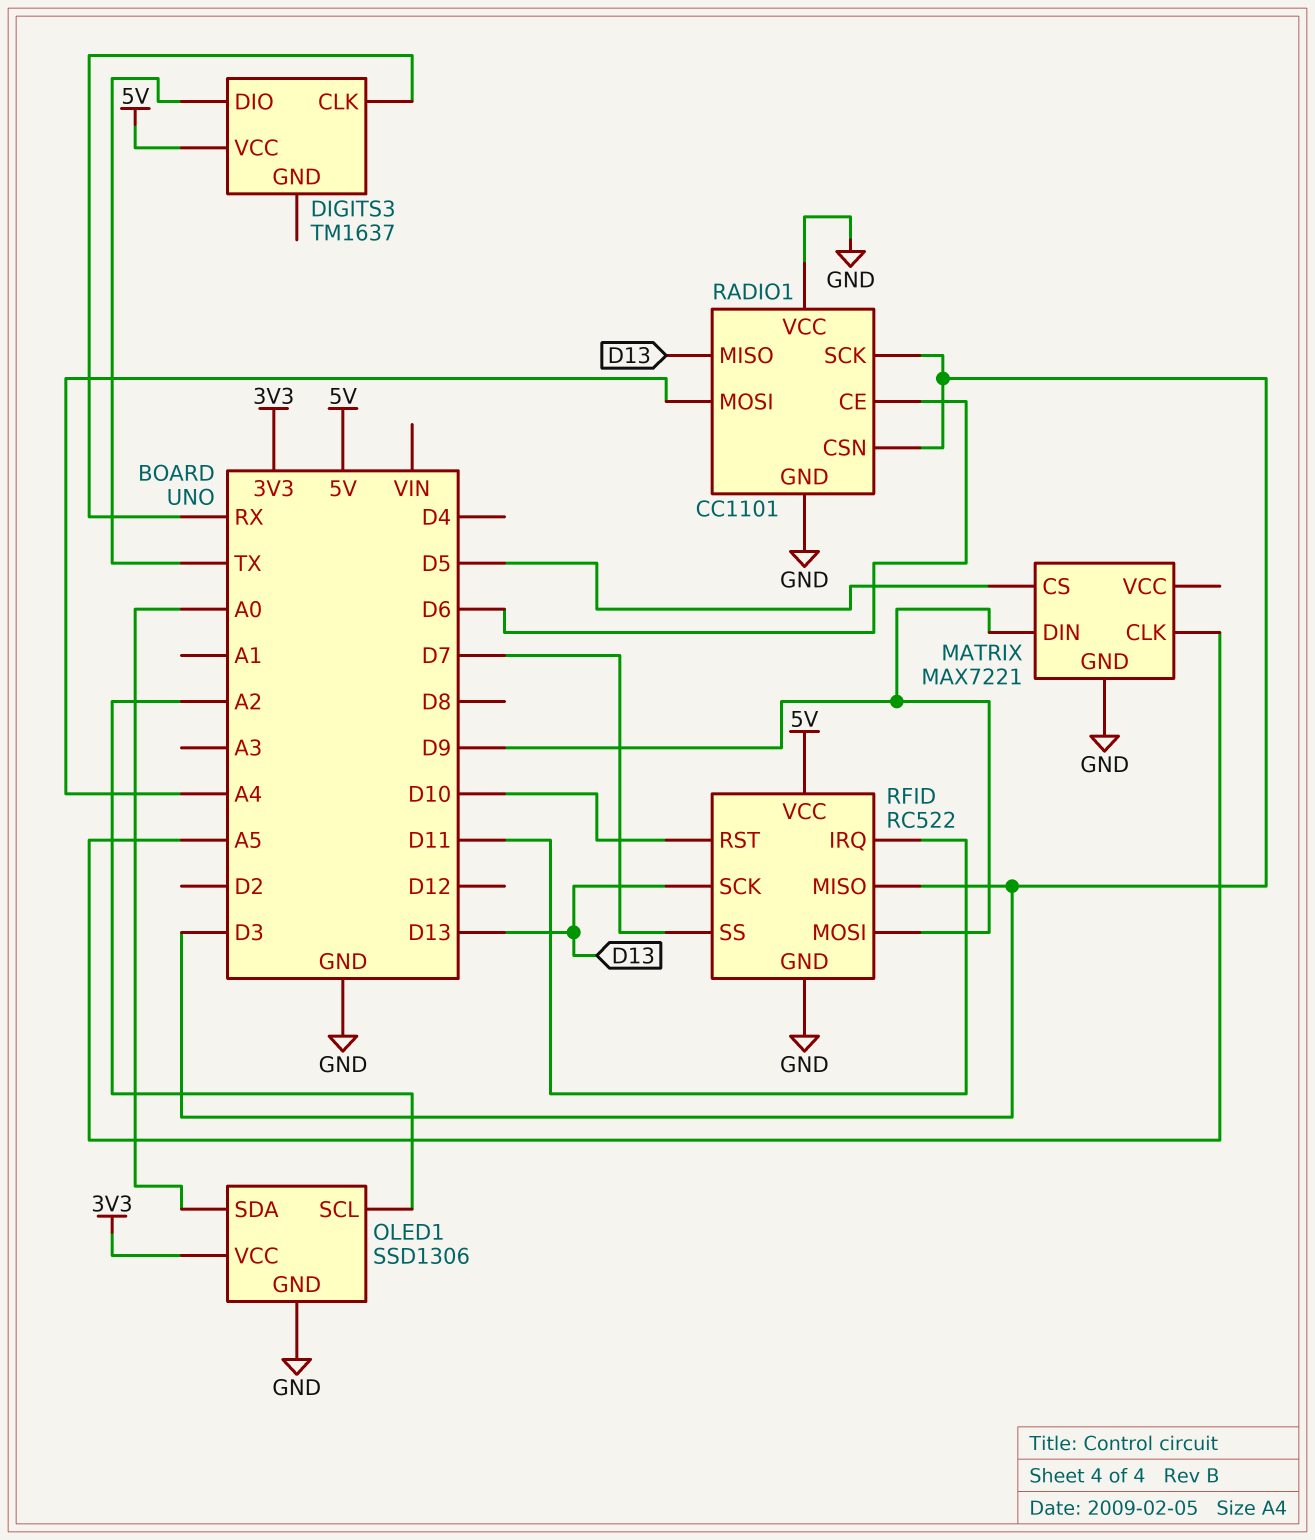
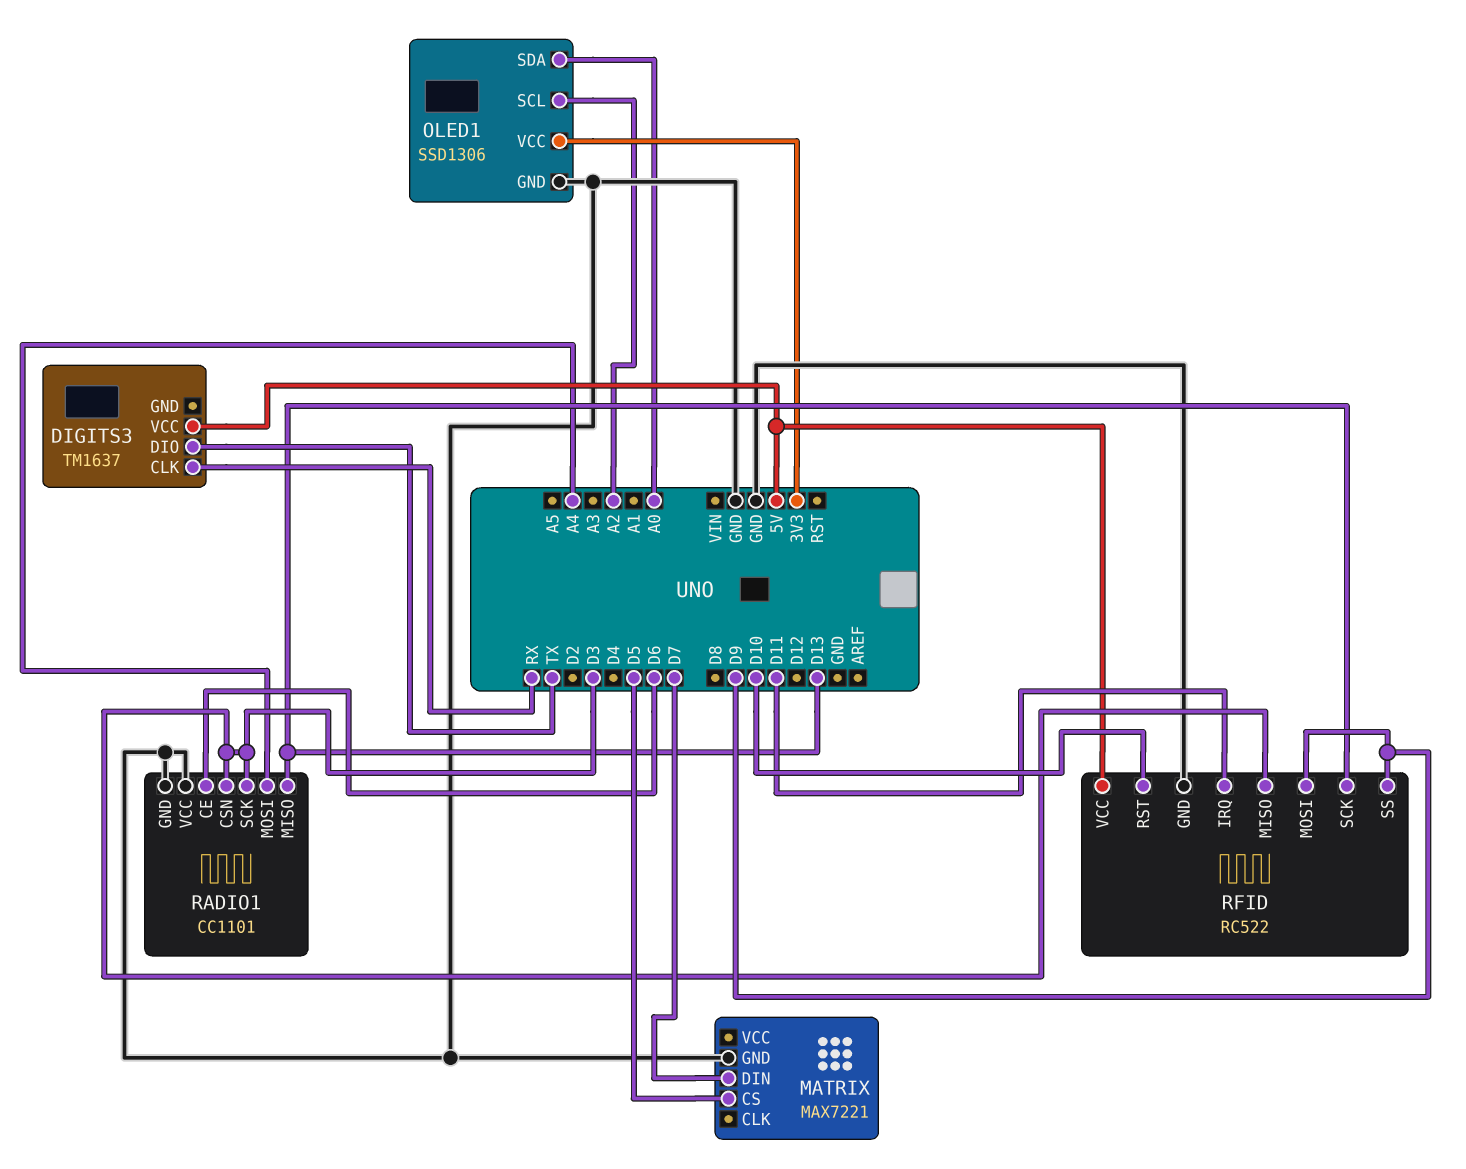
MATRIX pin CLK: A5 -> none
MATRIX pin DIN: D9 -> D7
RFID pin SS: D7 -> D9

